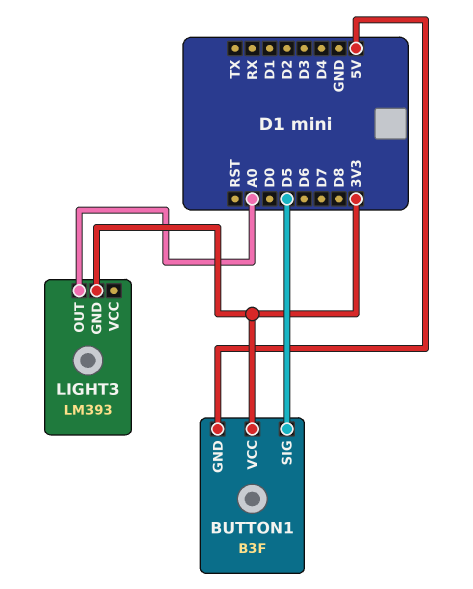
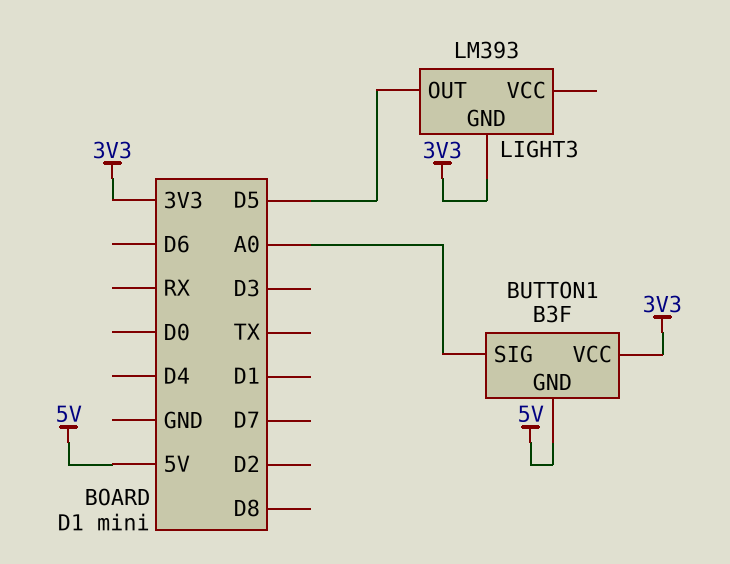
BUTTON1 pin SIG: D5 -> A0
LIGHT3 pin OUT: A0 -> D5

